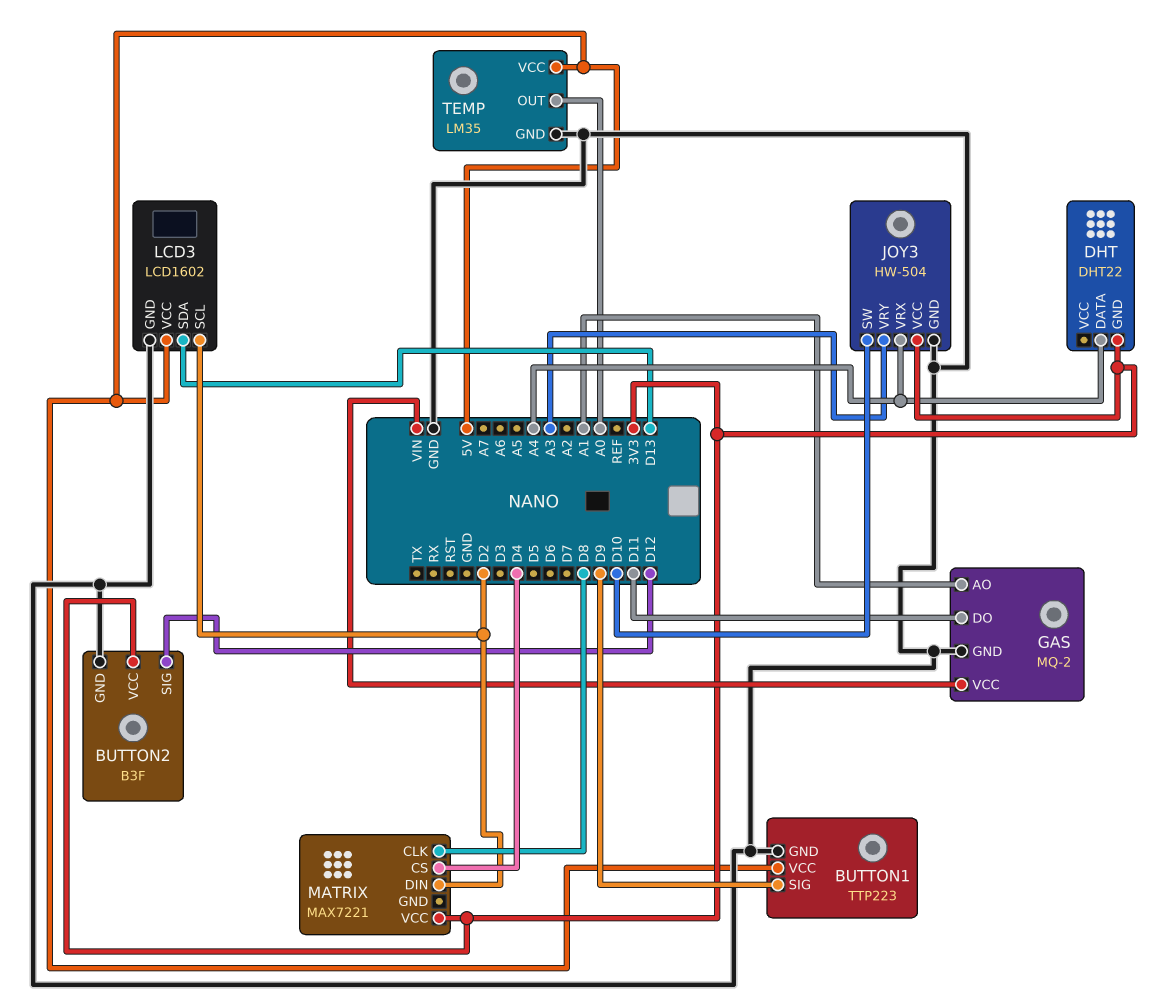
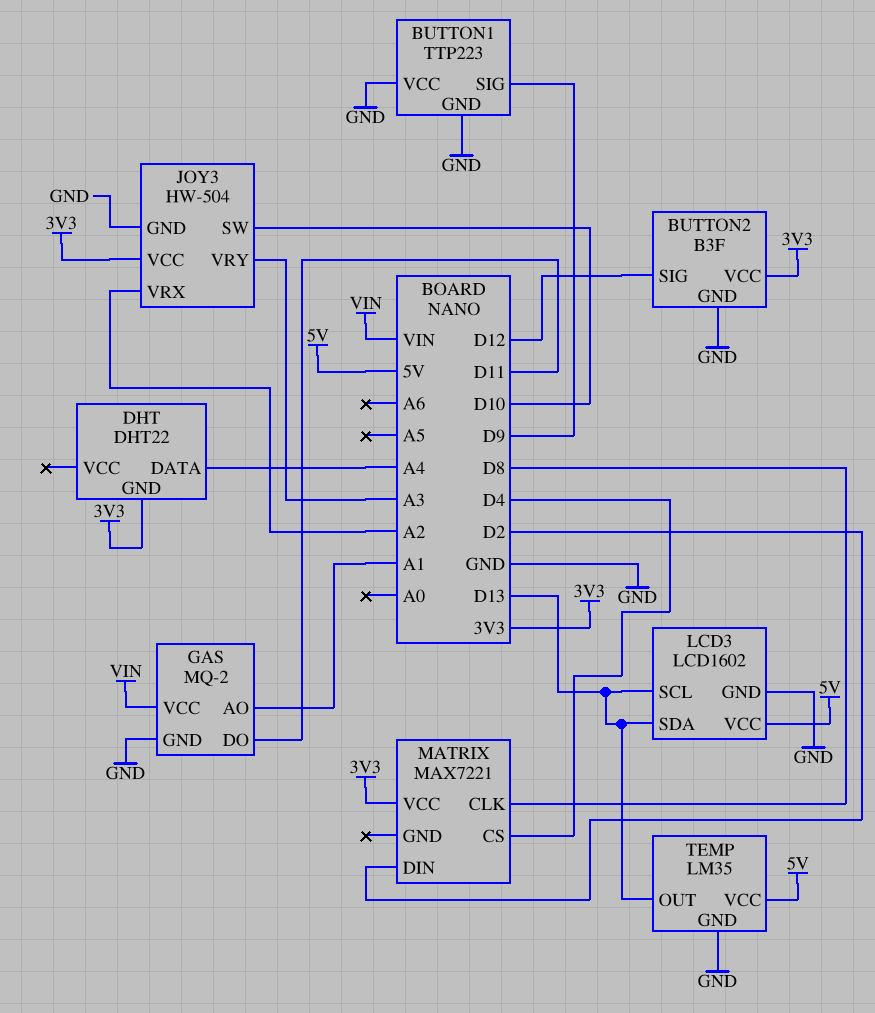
BUTTON1 pin VCC: 5V -> GND
JOY3 pin VRX: A4 -> A2
LCD3 pin SCL: D2 -> D13
TEMP pin OUT: A0 -> D13

